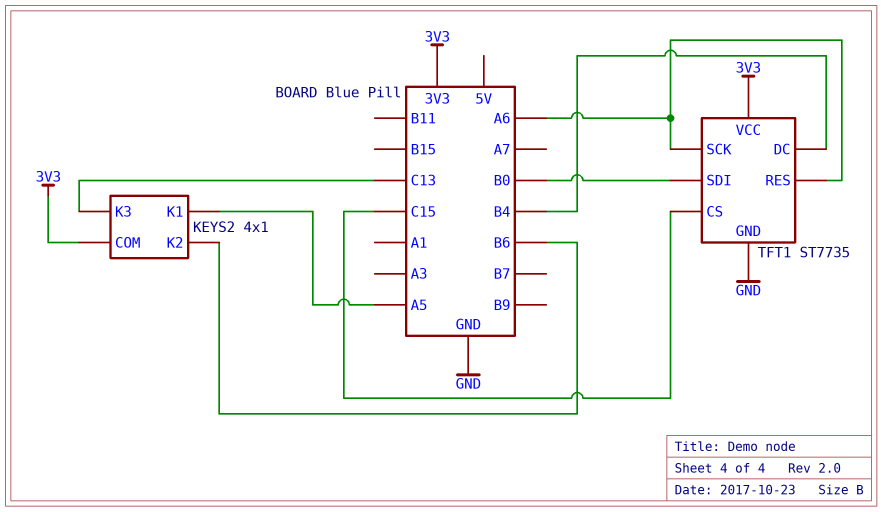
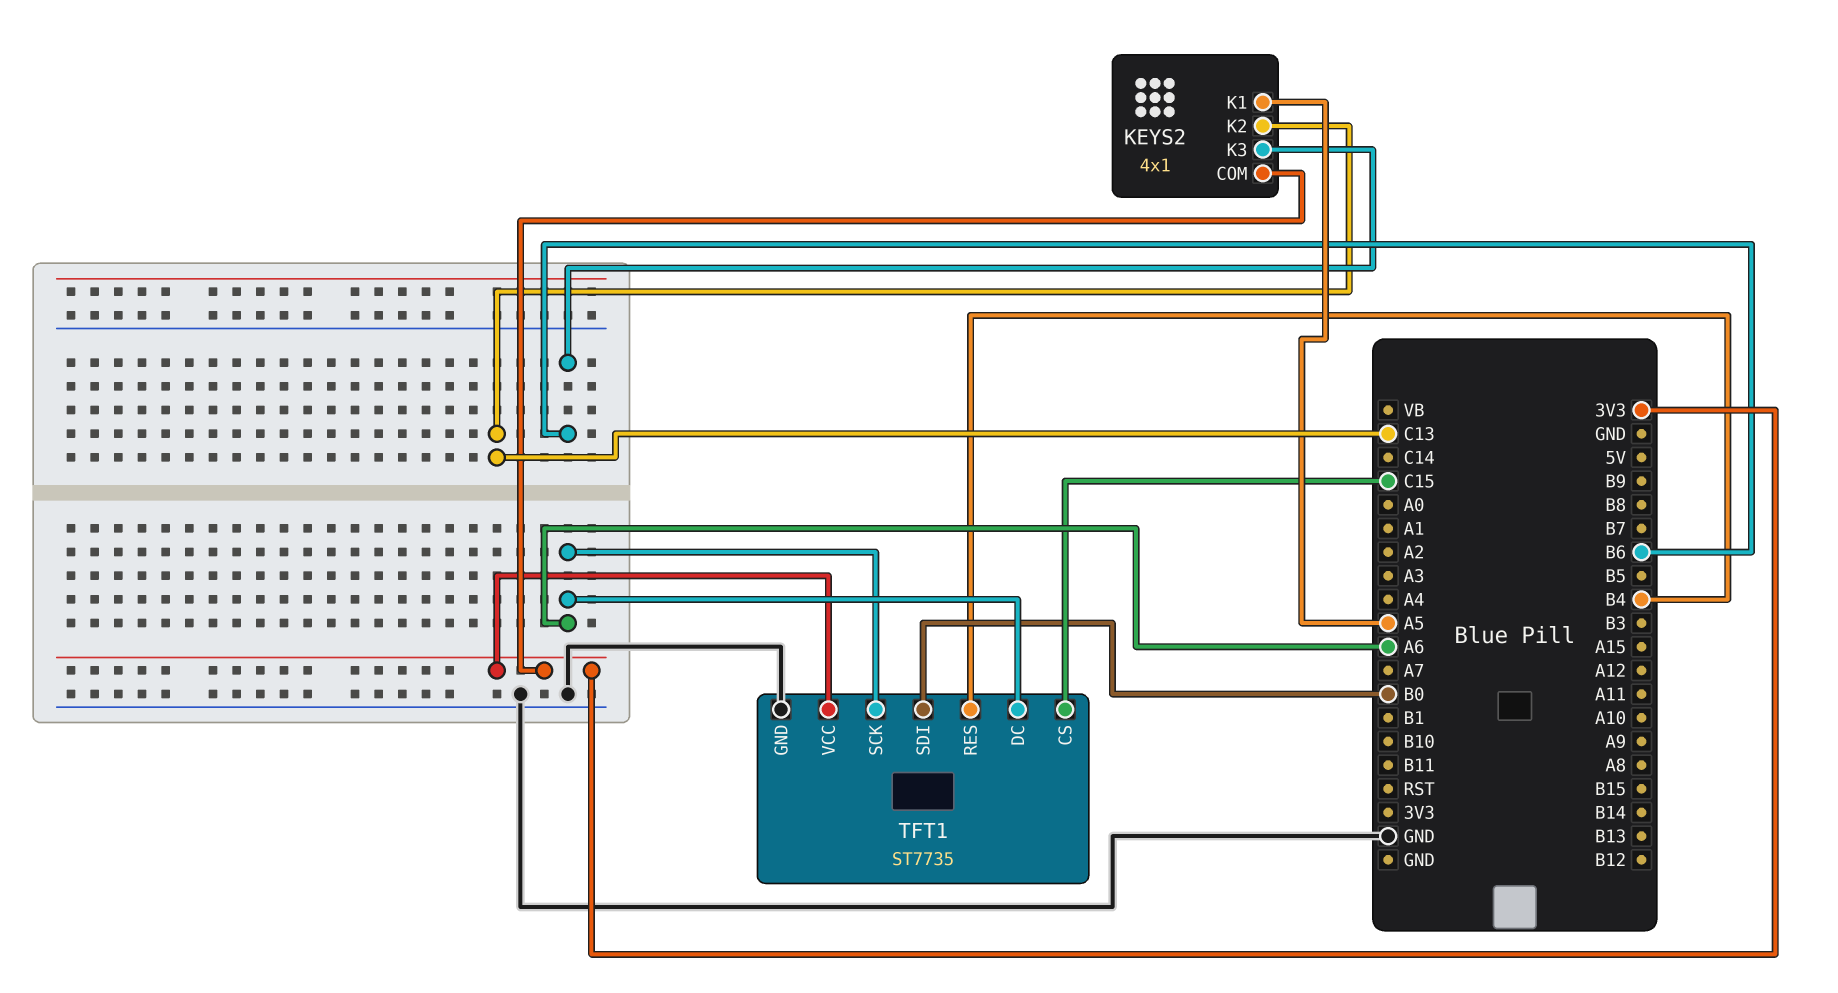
KEYS2 pin K2: B6 -> C13
KEYS2 pin K3: C13 -> B6
TFT1 pin DC: B4 -> A6
TFT1 pin RES: A6 -> B4

